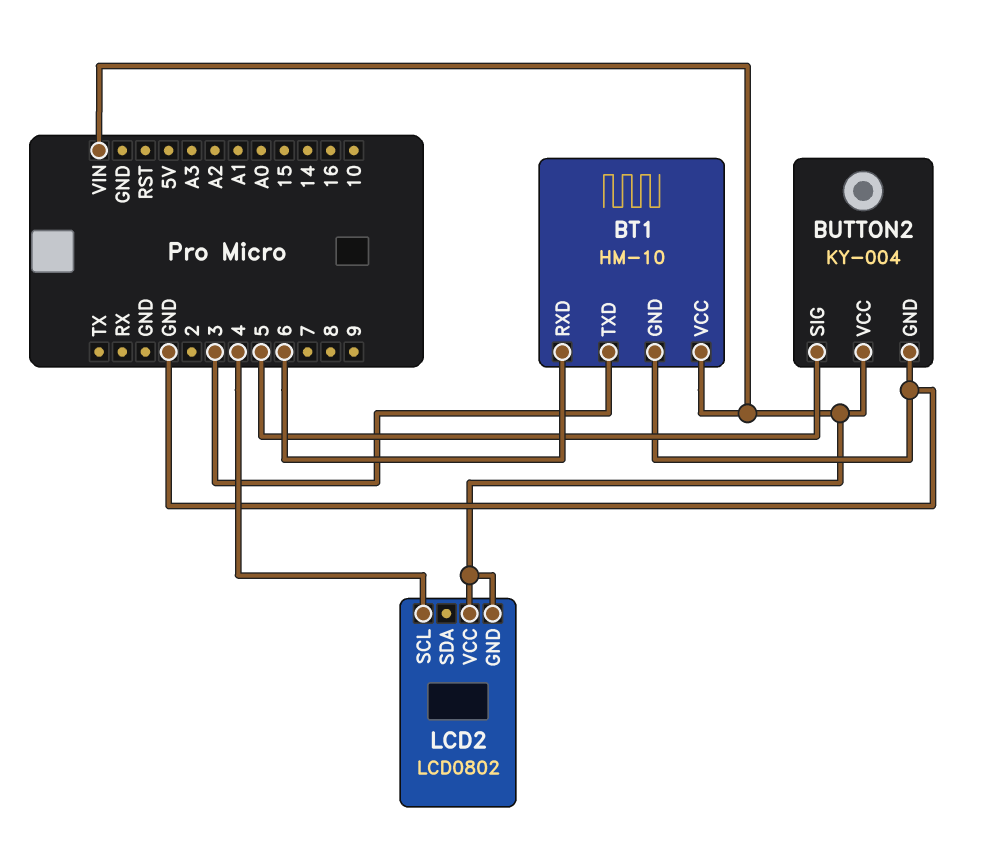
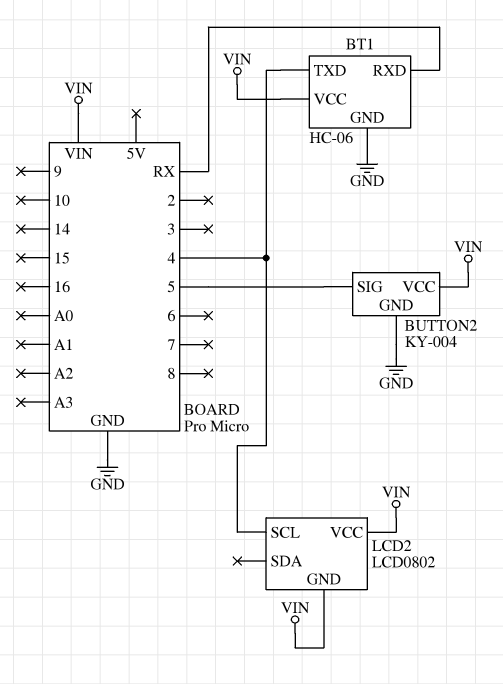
BT1: HM-10 -> HC-06
BT1 pin RXD: 6 -> RX
BT1 pin TXD: 3 -> 4

